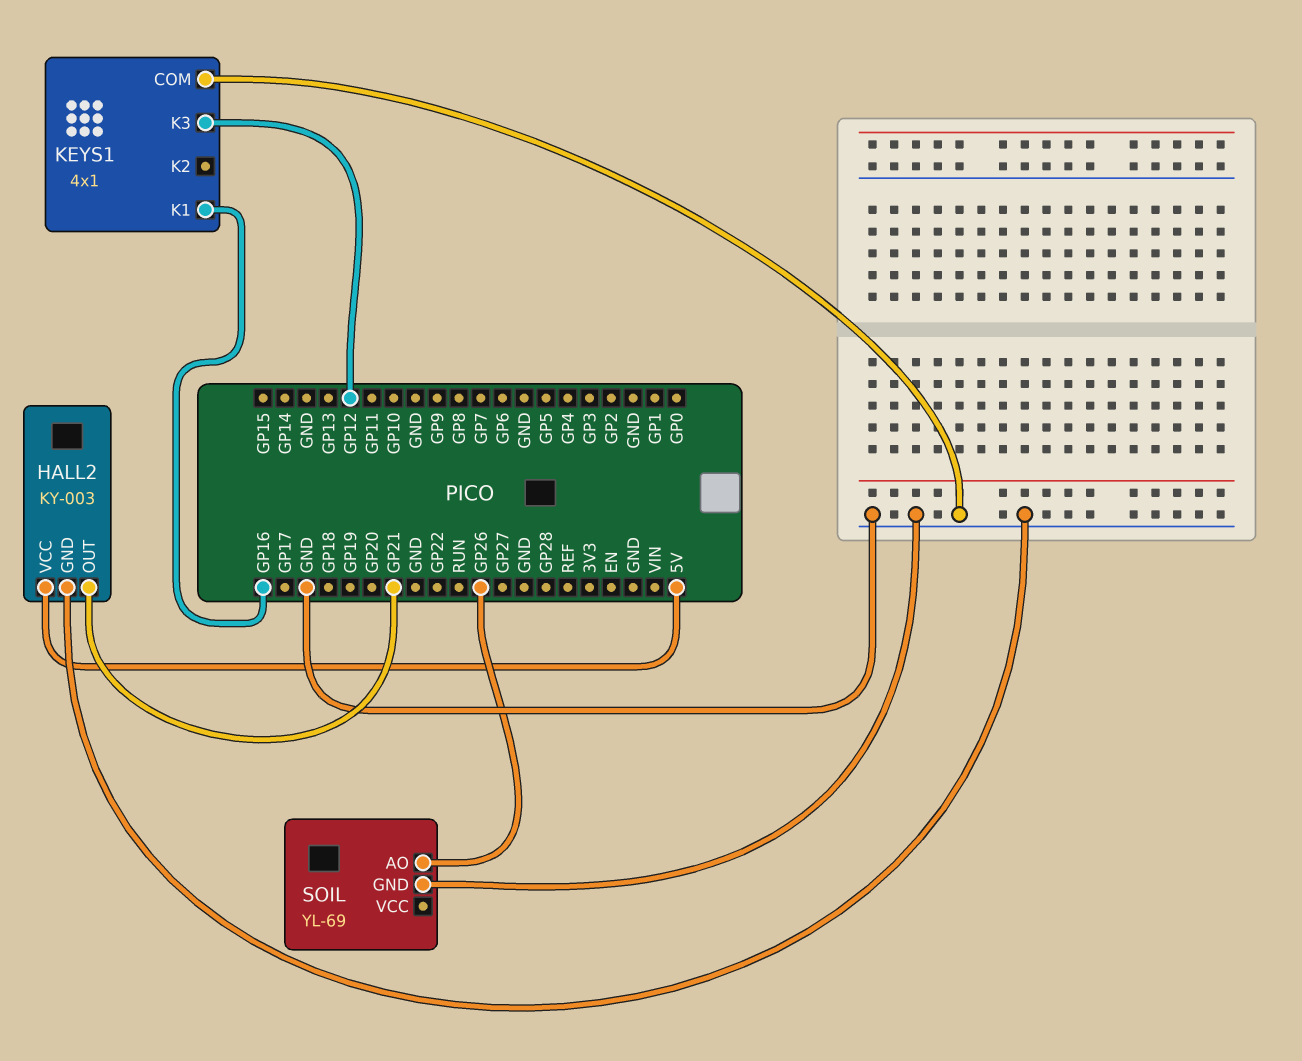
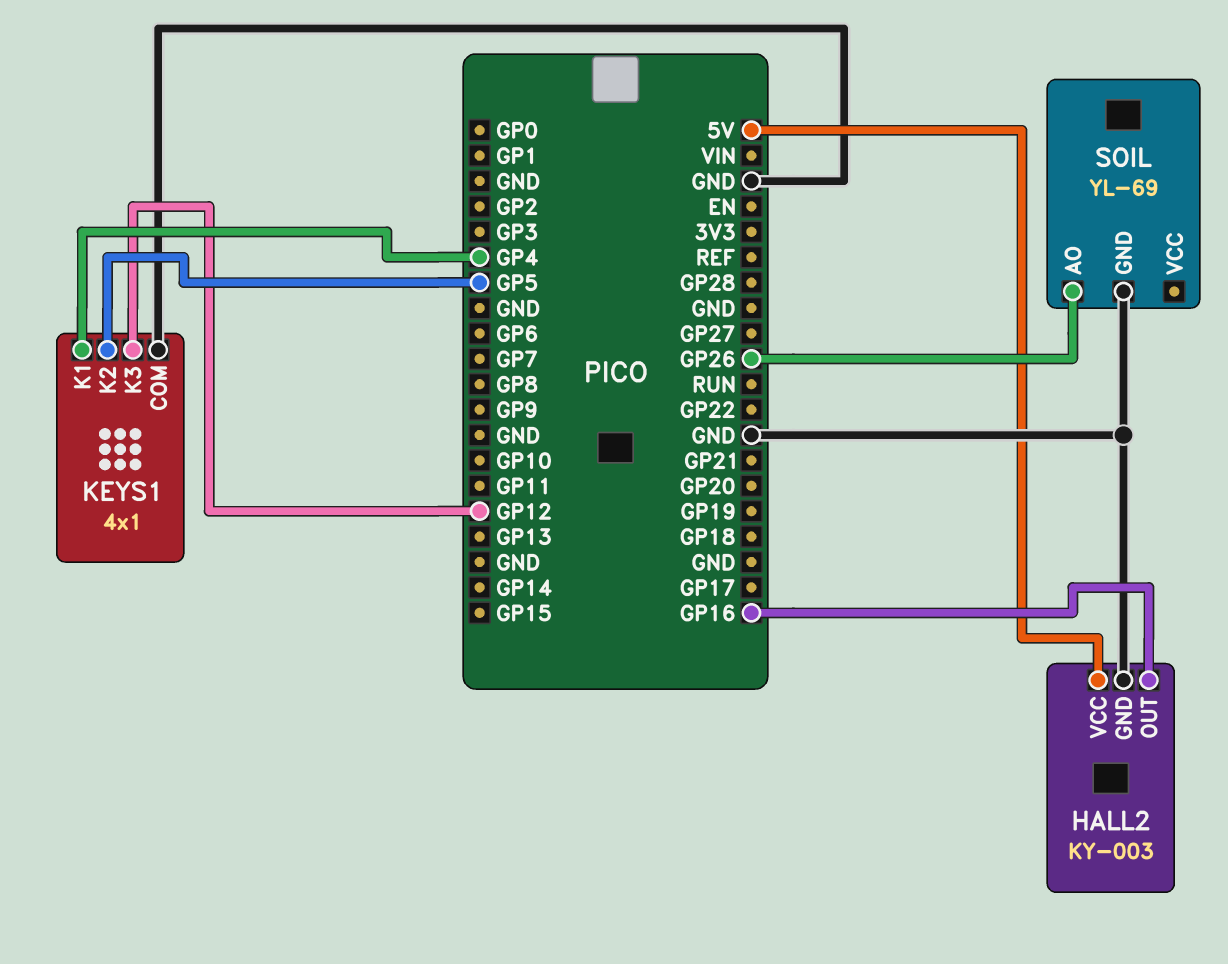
HALL2 pin OUT: GP21 -> GP16
KEYS1 pin K1: GP16 -> GP4
KEYS1 pin K2: none -> GP5

